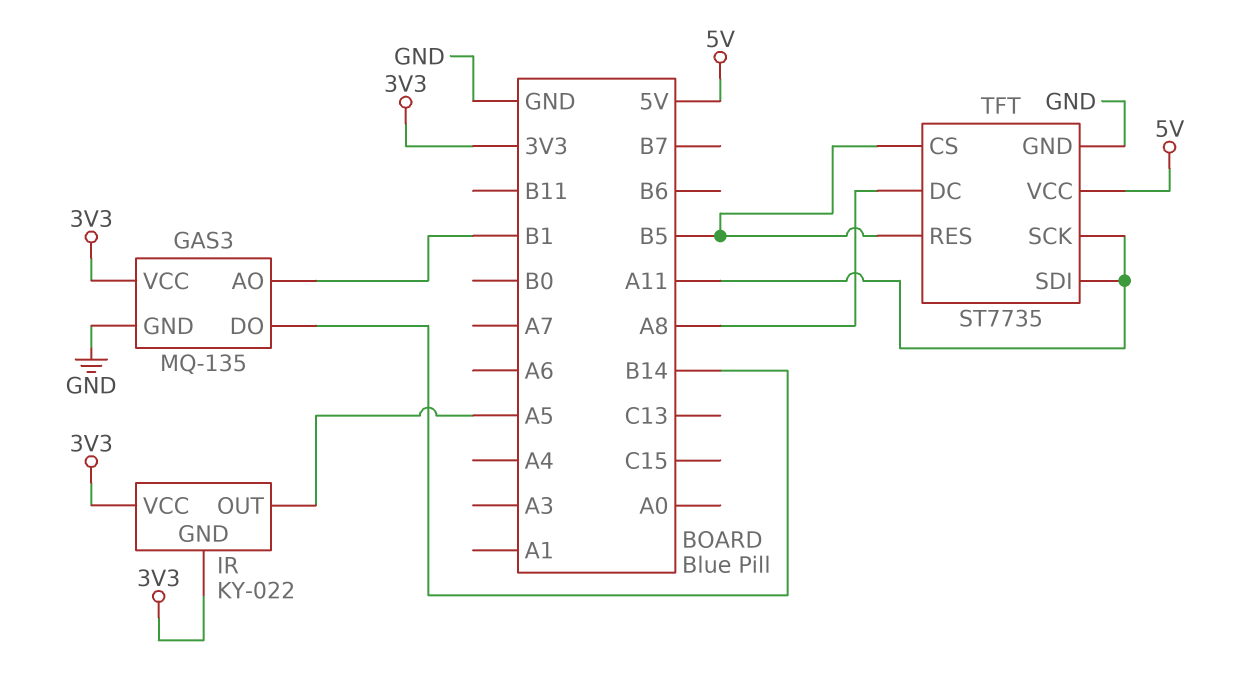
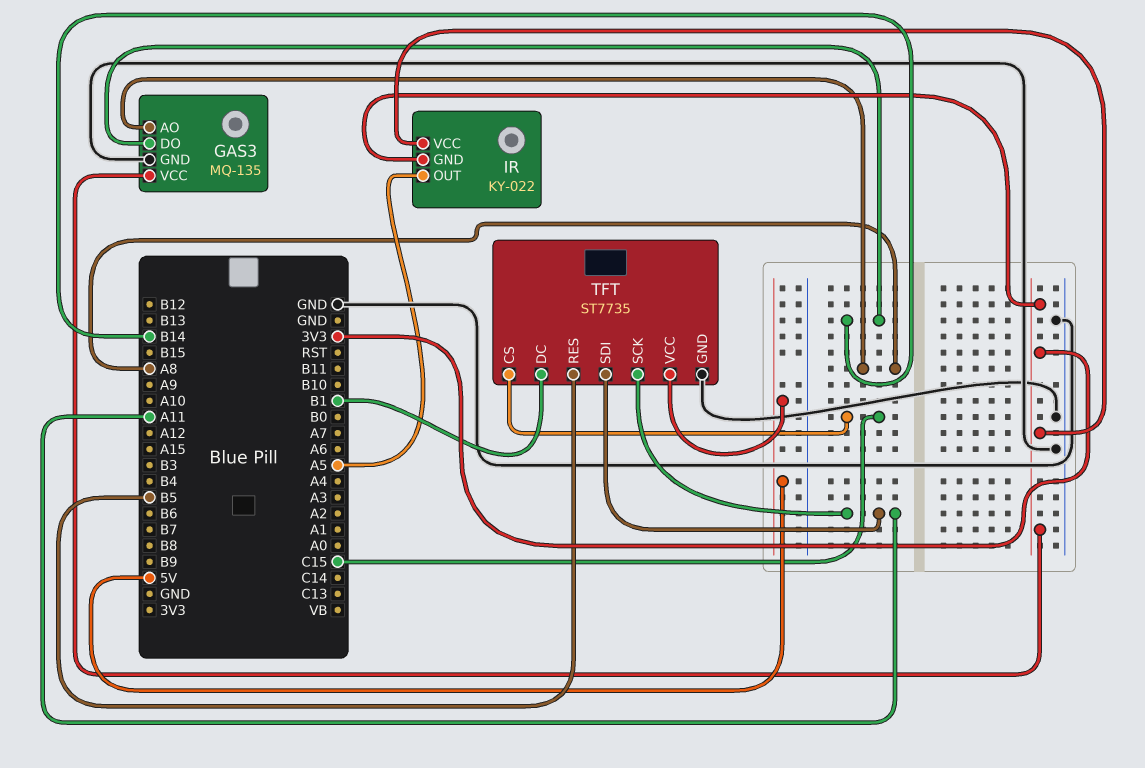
GAS3 pin AO: B1 -> A8
TFT pin CS: B5 -> C15
TFT pin DC: A8 -> B1

